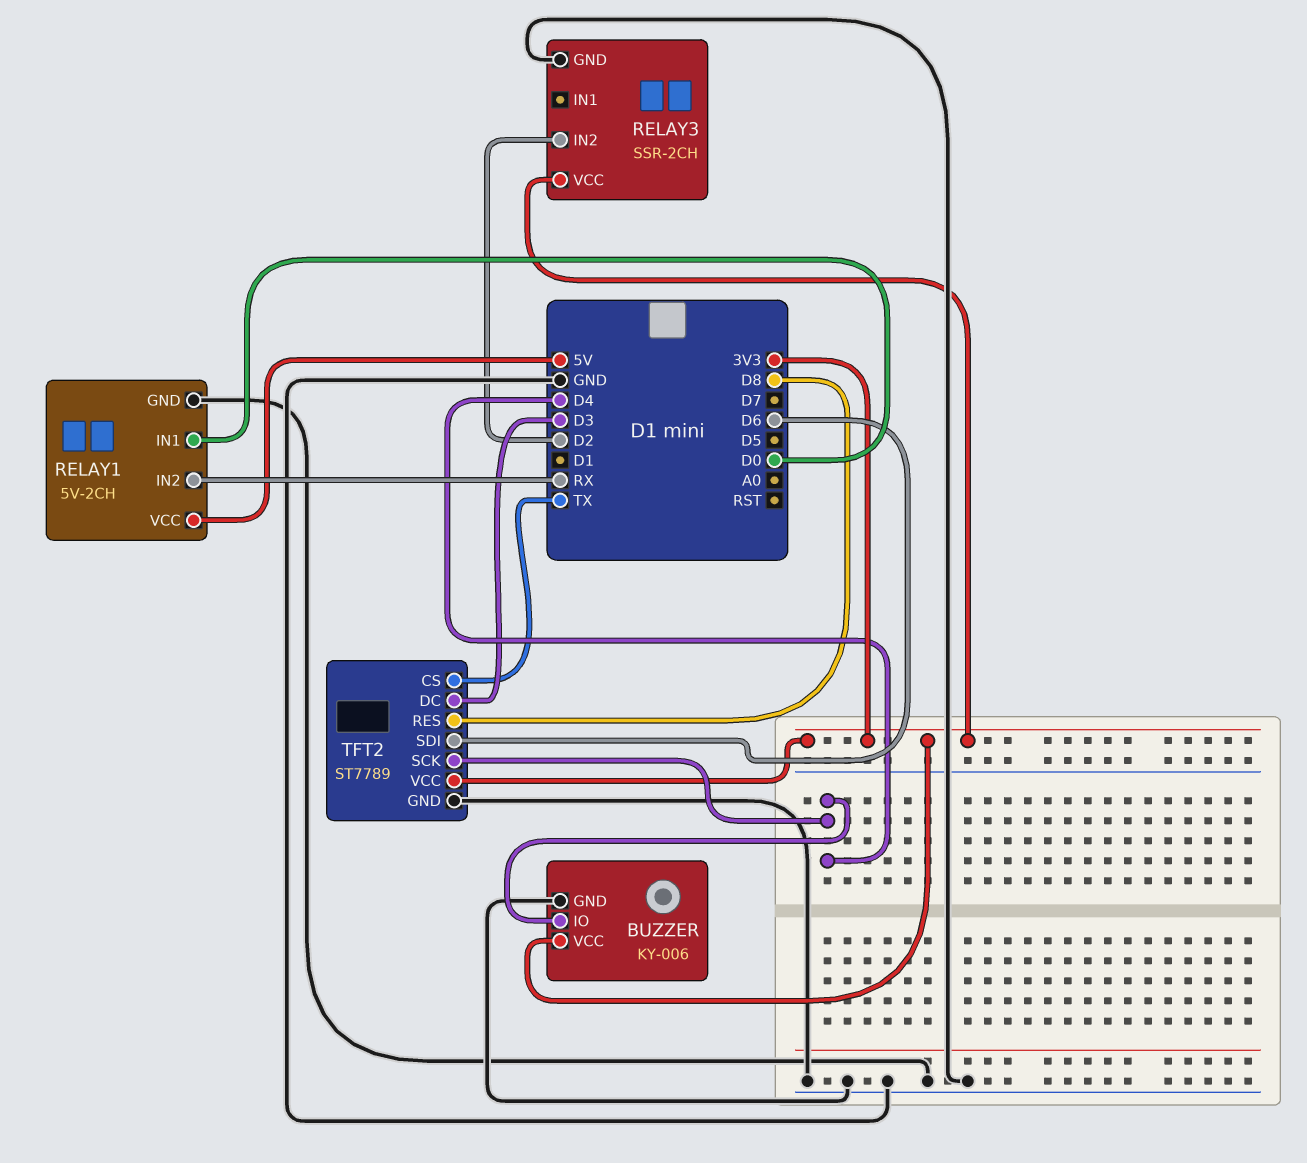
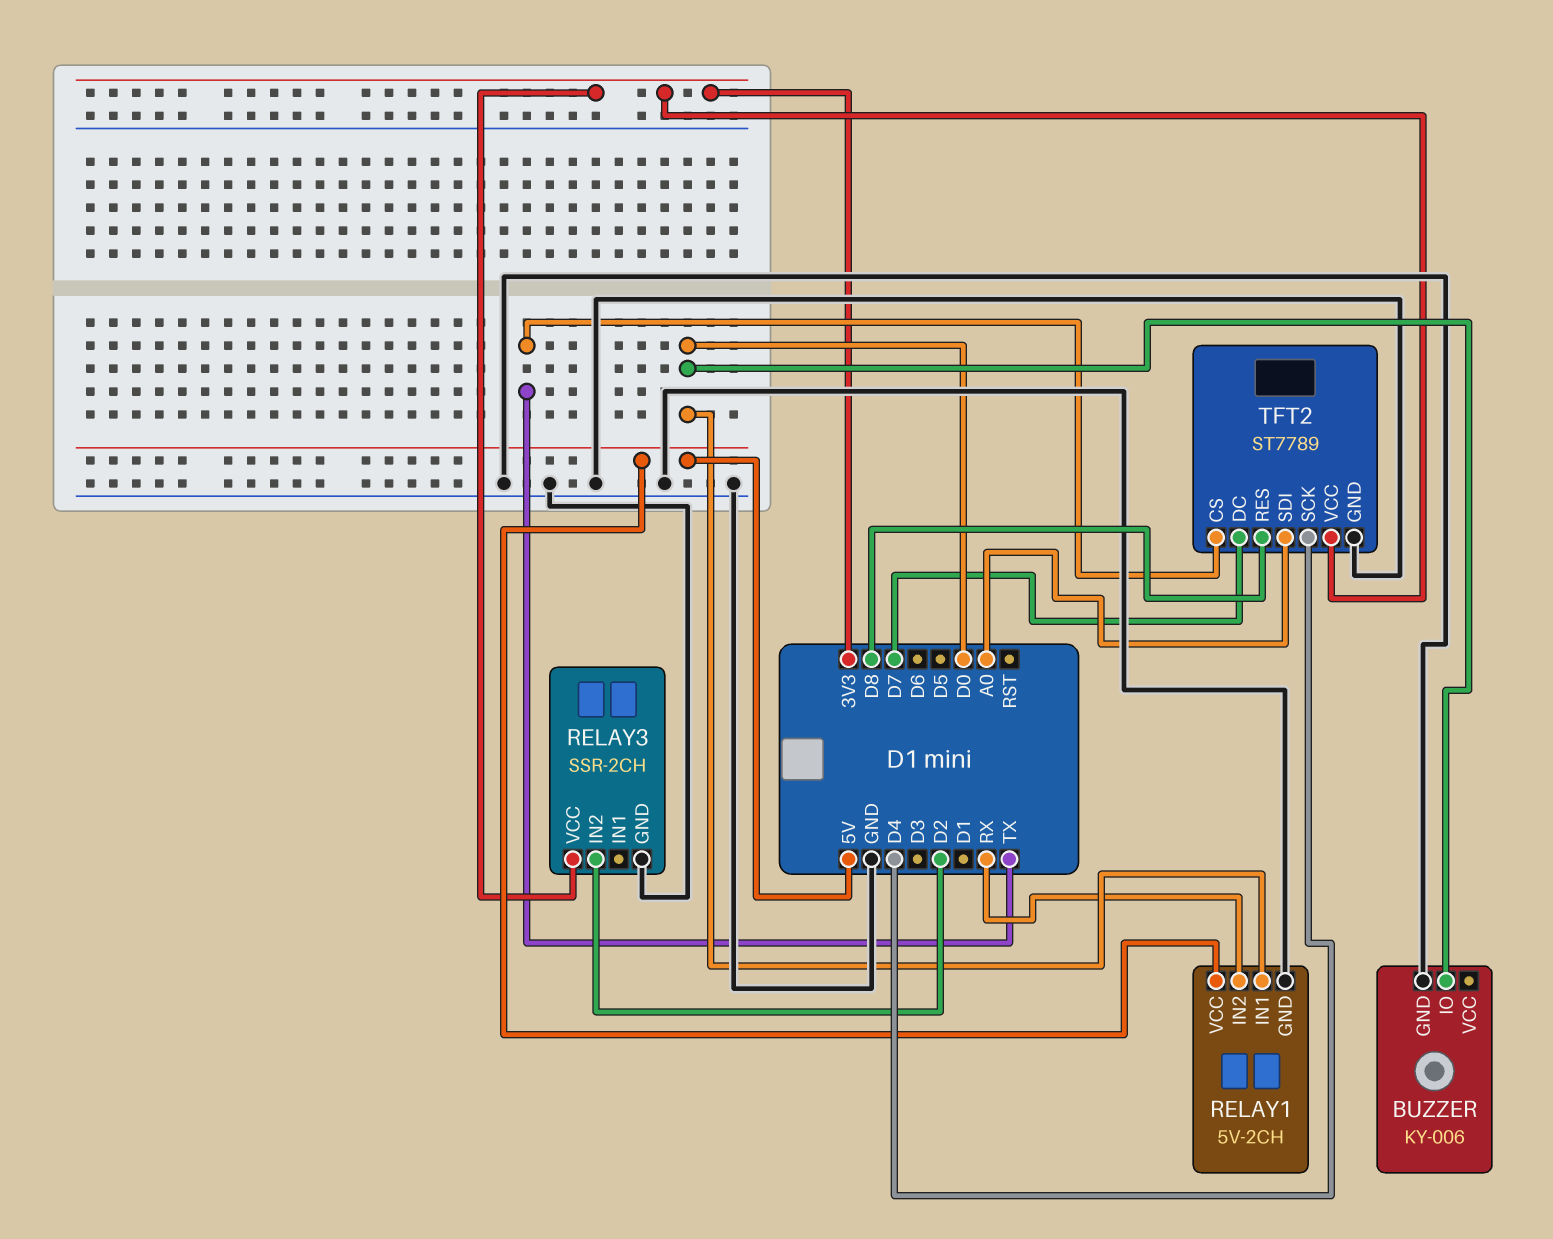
BUZZER pin IO: D4 -> D0
BUZZER pin VCC: 3V3 -> none
TFT2 pin DC: D3 -> D7
TFT2 pin SDI: D6 -> A0

